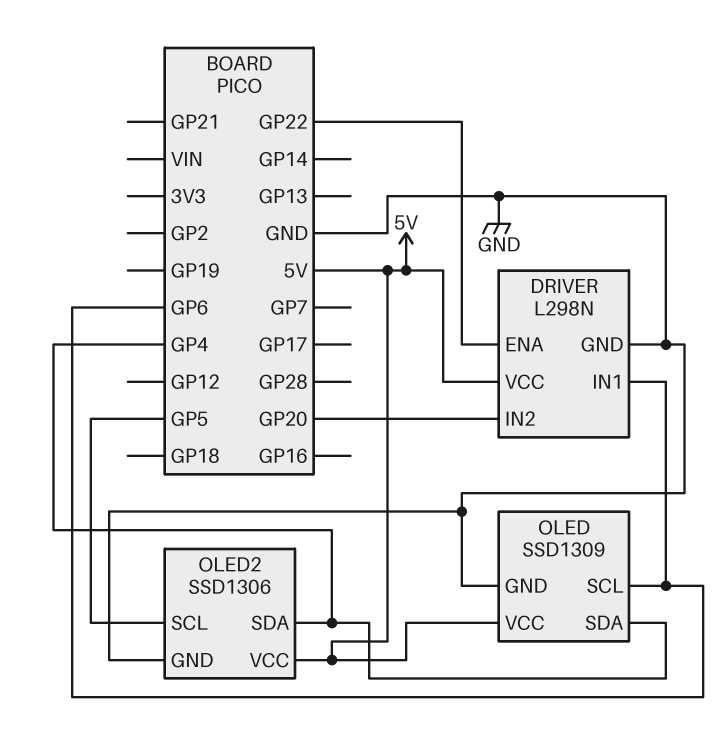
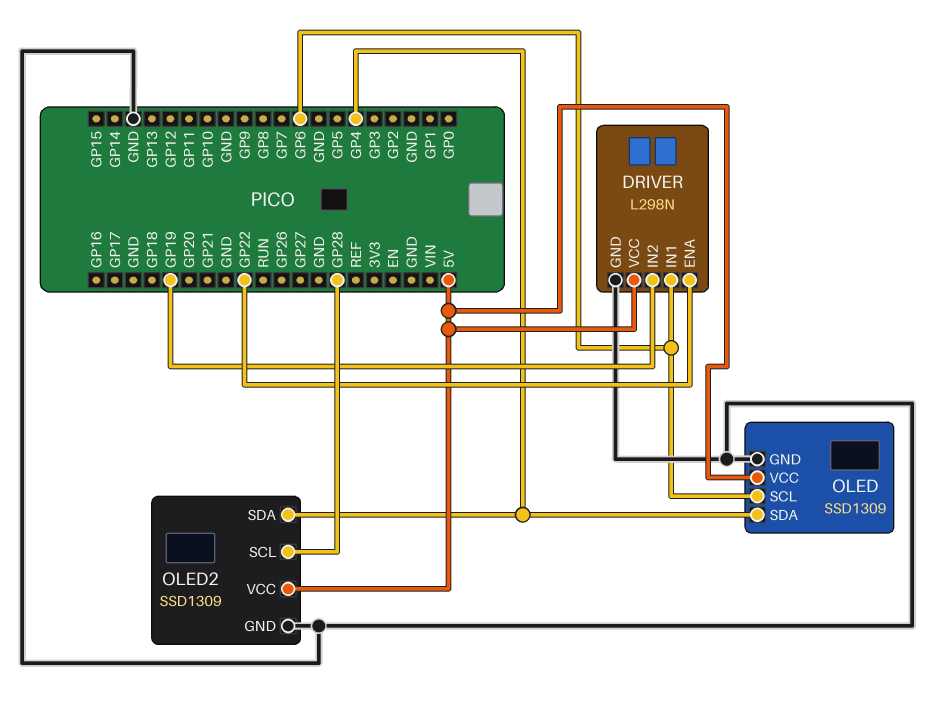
DRIVER pin IN2: GP20 -> GP19
OLED2: SSD1306 -> SSD1309
OLED2 pin SCL: GP5 -> GP28

